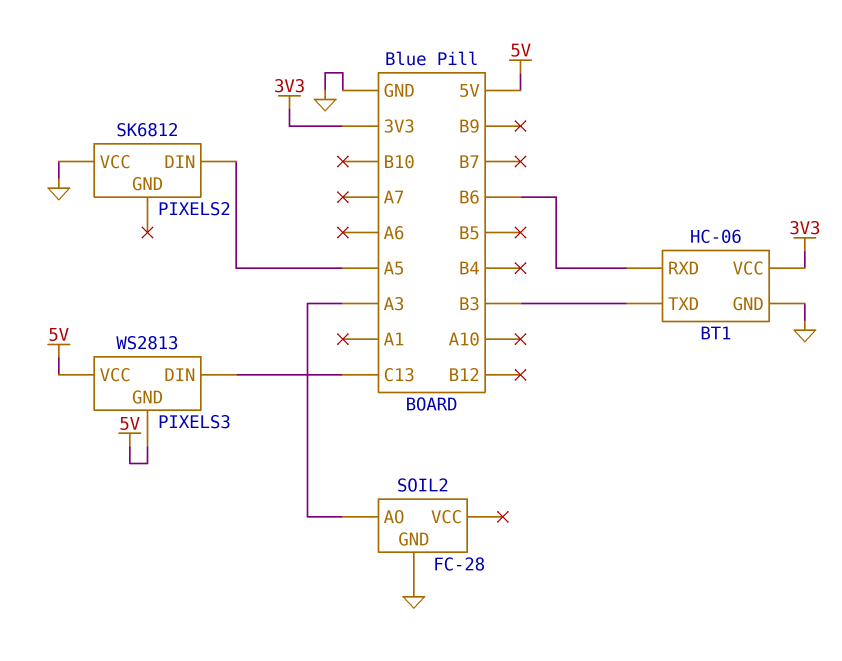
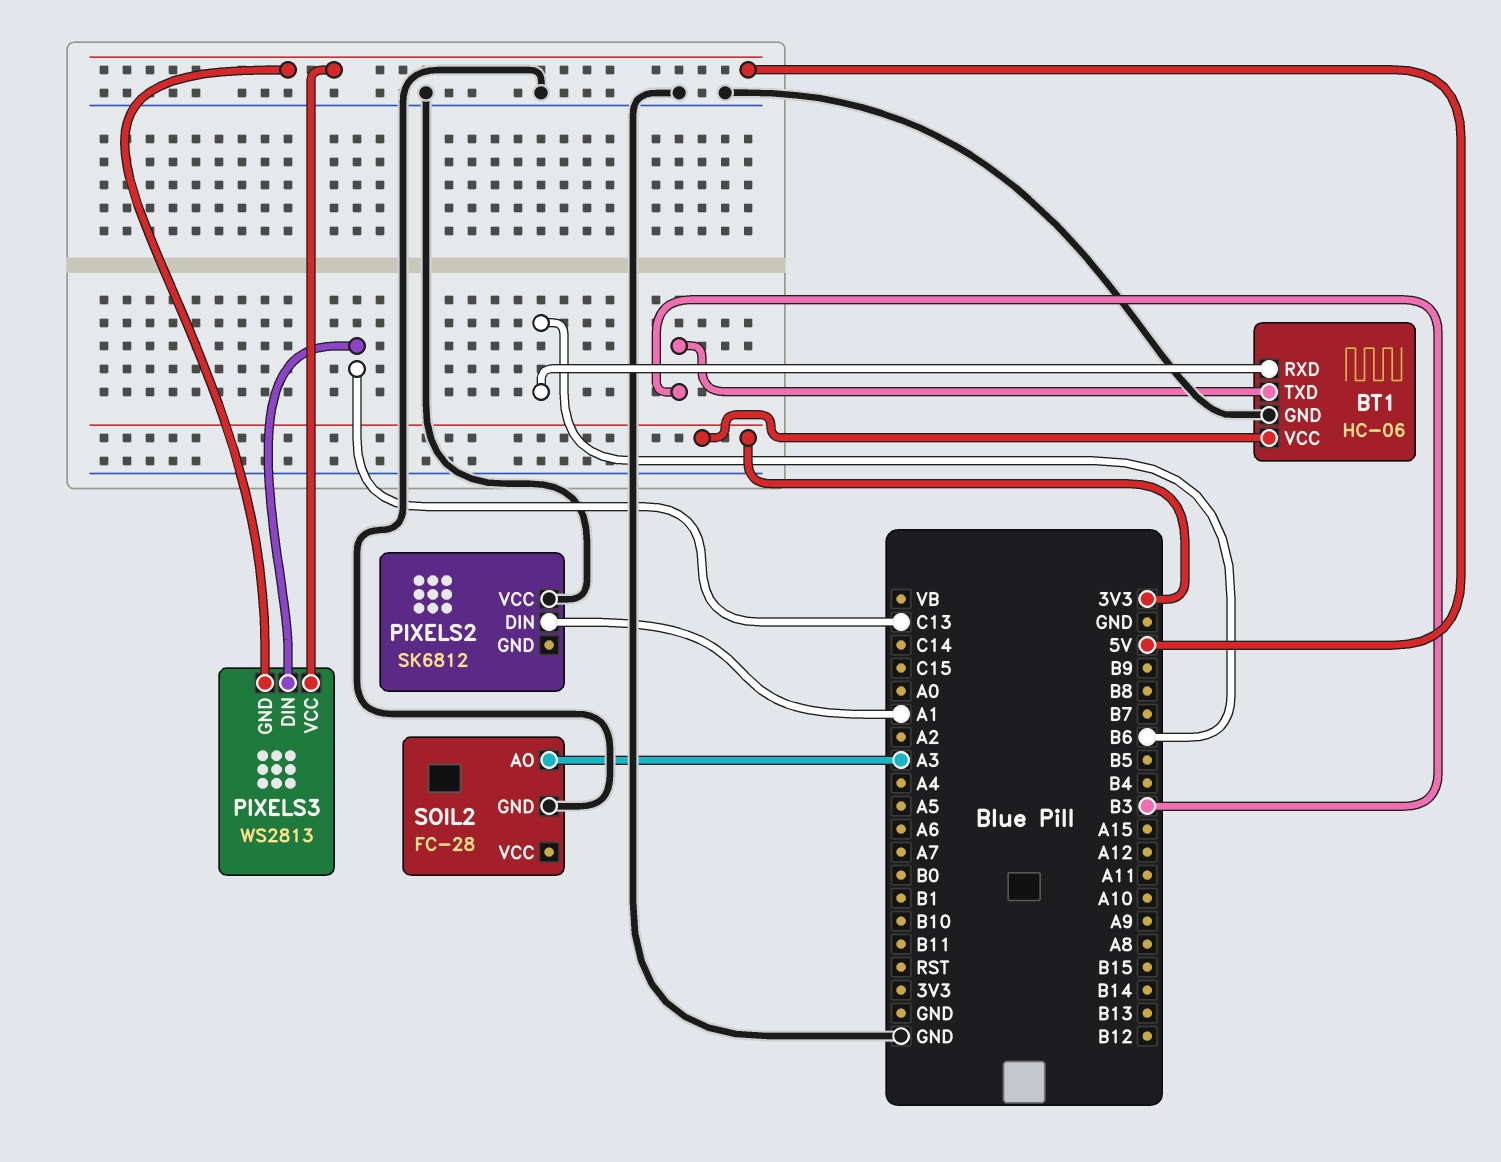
PIXELS2 pin DIN: A5 -> A1

